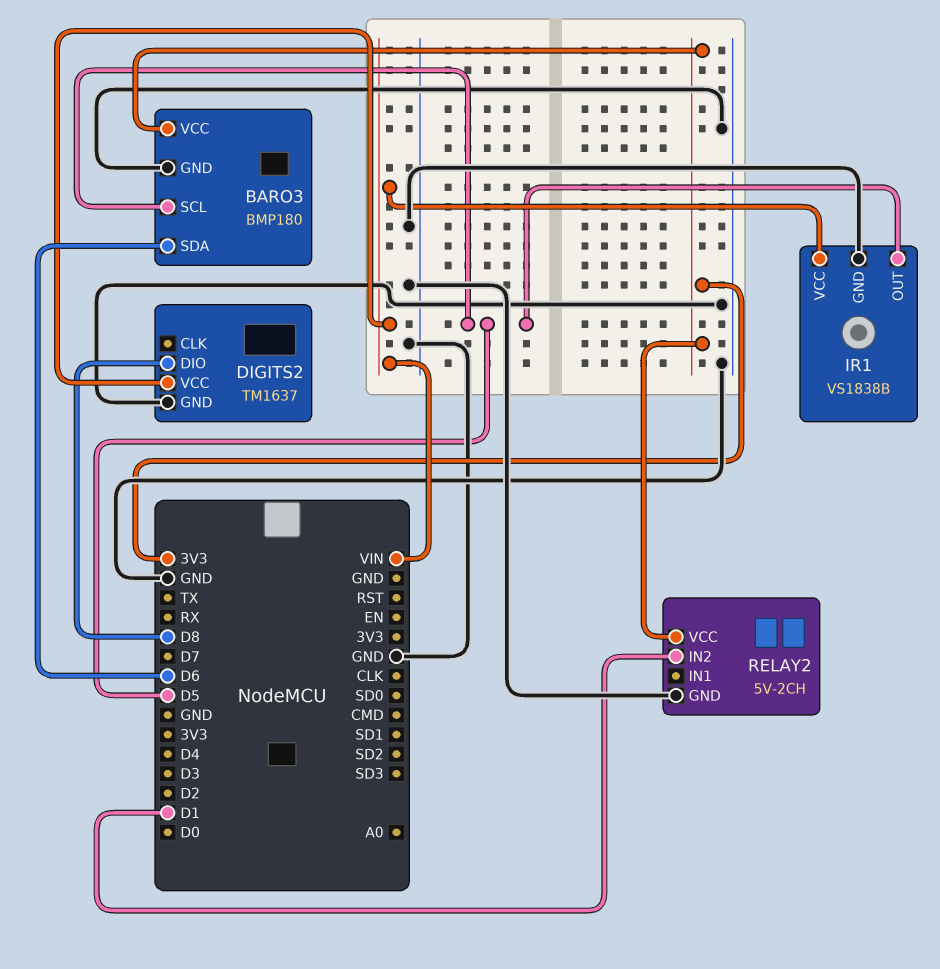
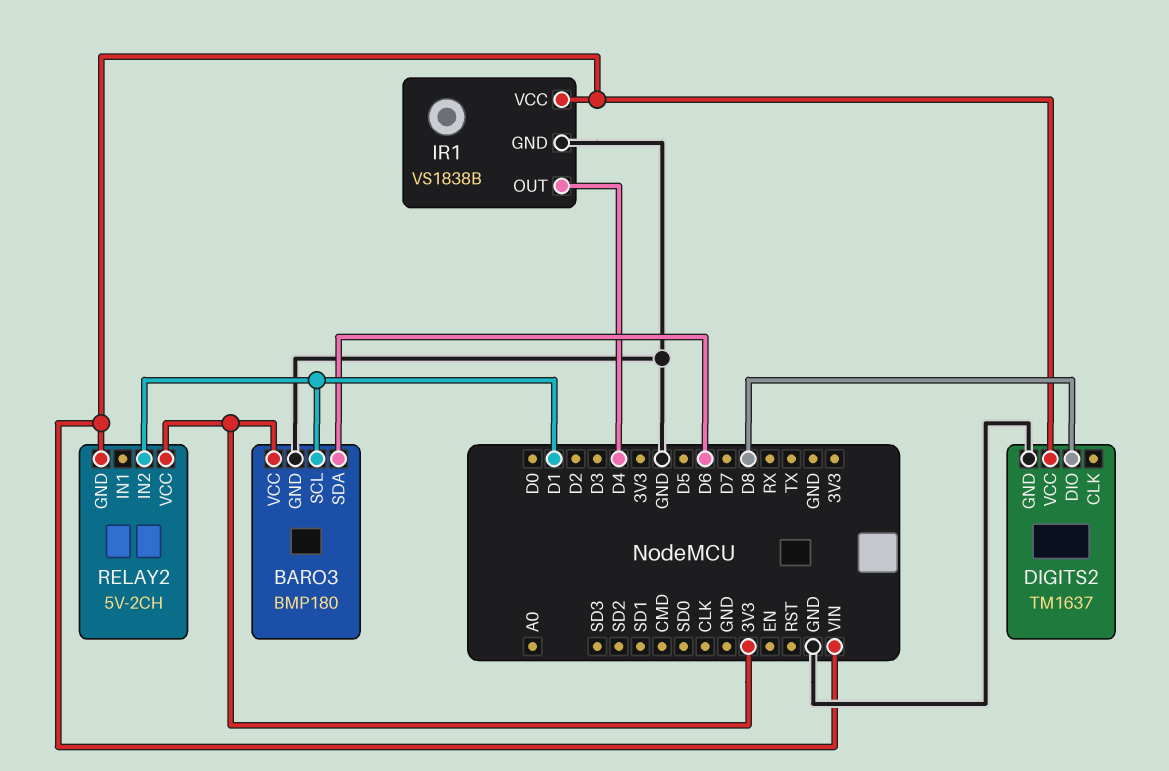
BARO3 pin SCL: D5 -> D1
IR1 pin OUT: D5 -> D4
RELAY2 pin GND: GND -> VIN

